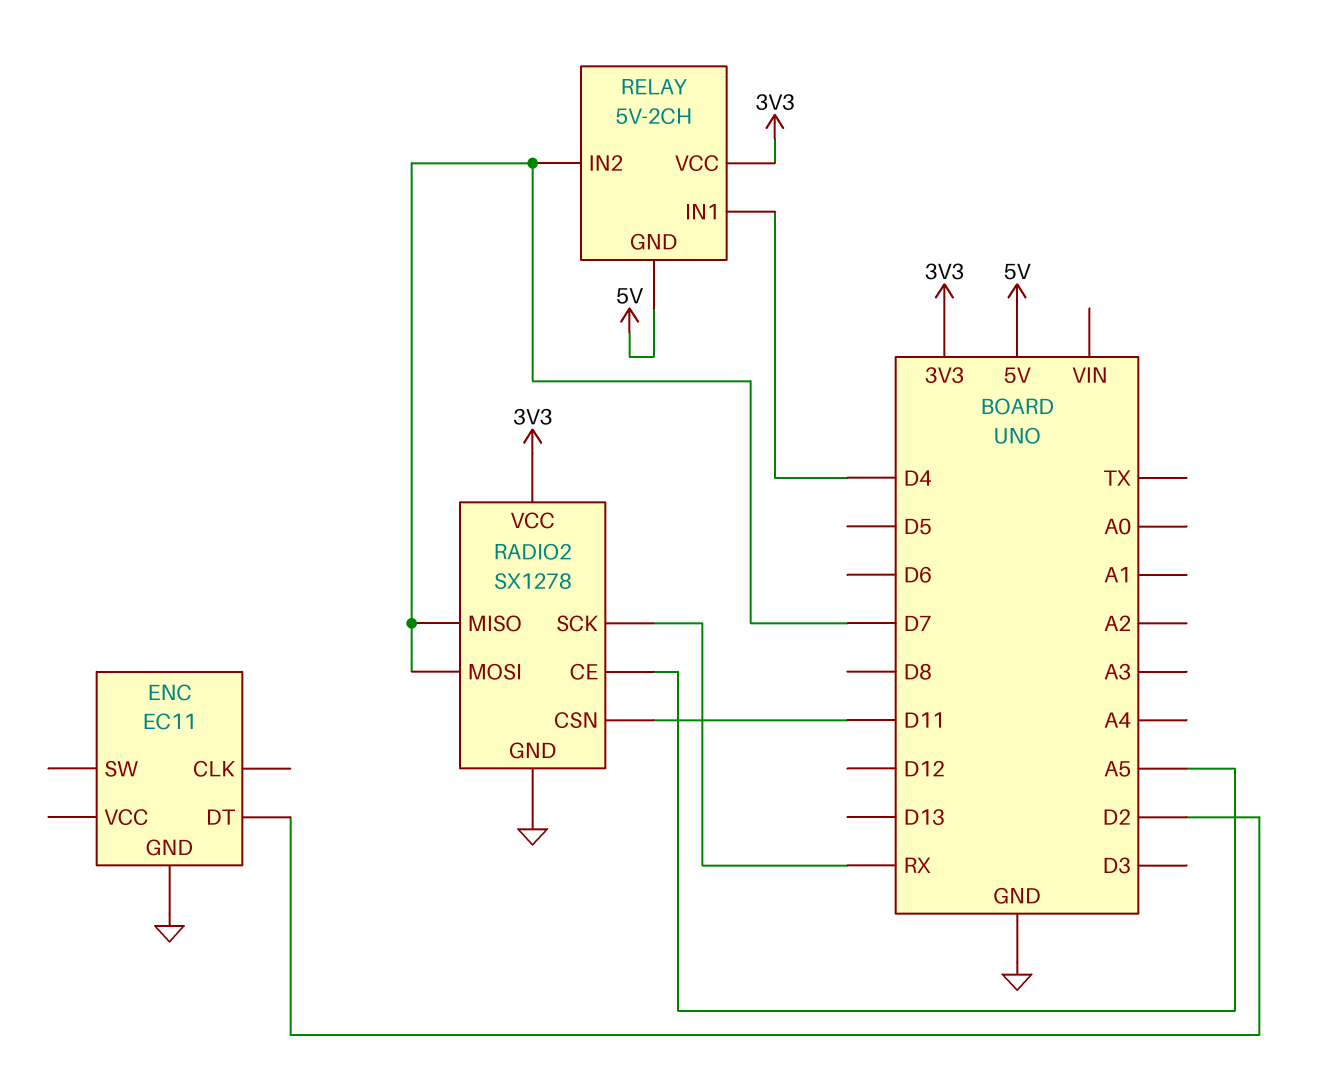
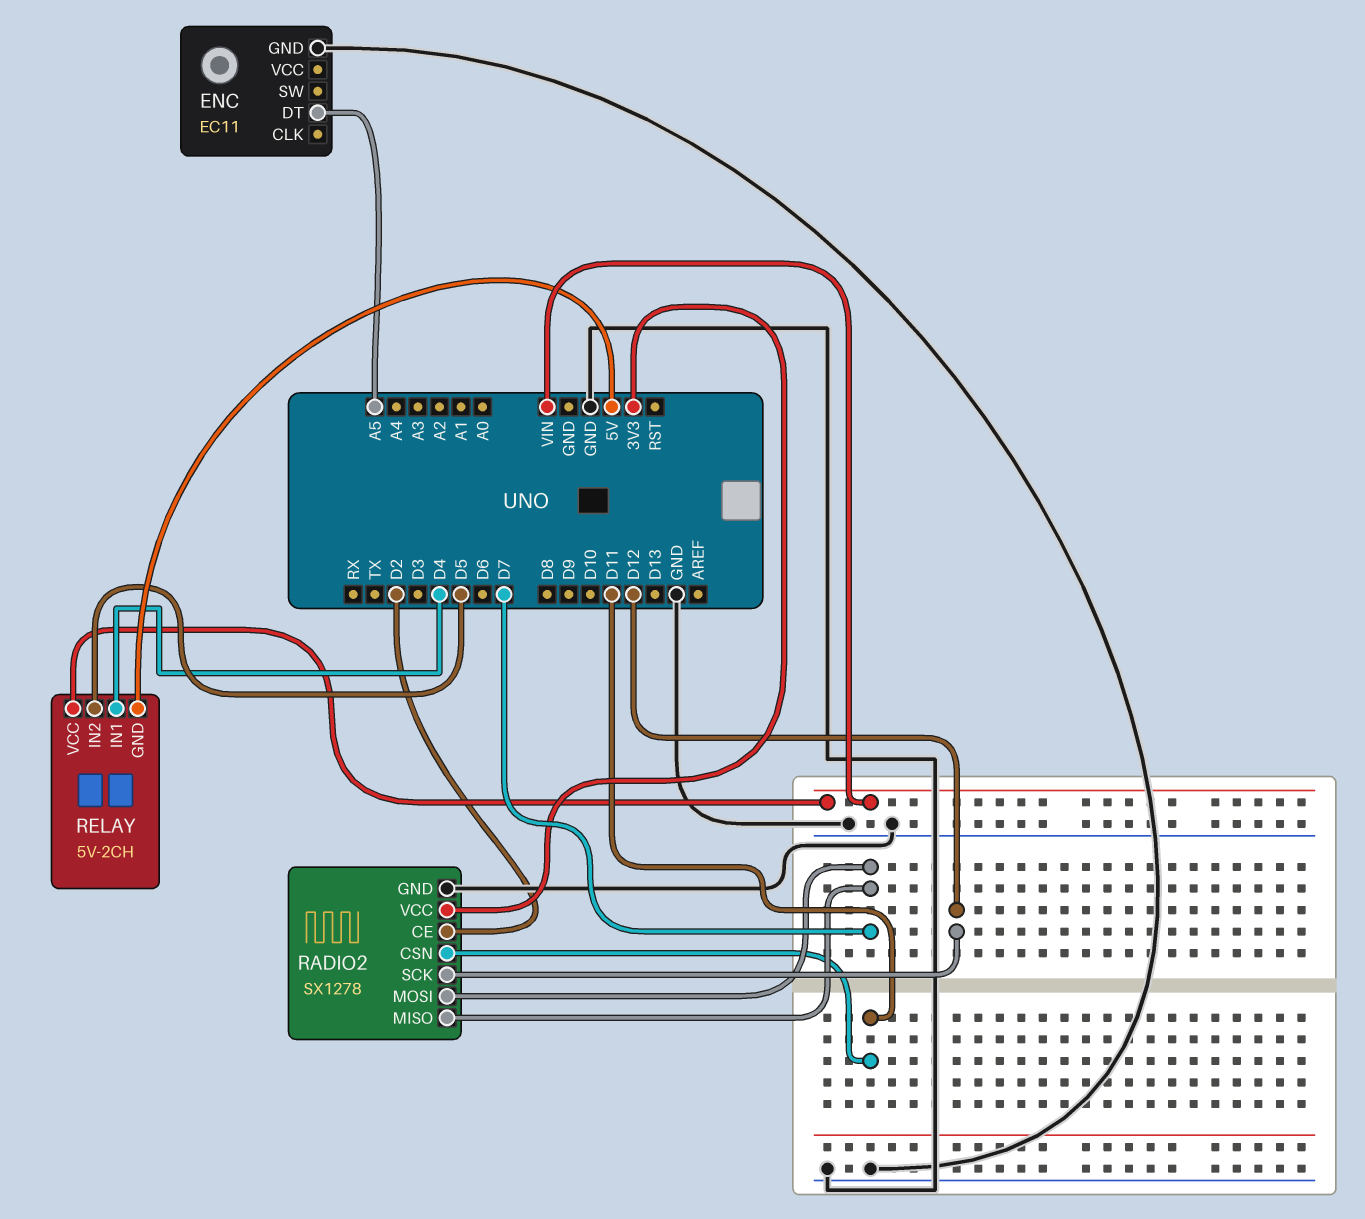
ENC pin DT: D2 -> A5
RADIO2 pin CE: A5 -> D2
RADIO2 pin SCK: RX -> D12
RELAY pin IN2: D7 -> D5
RELAY pin VCC: 3V3 -> VIN

